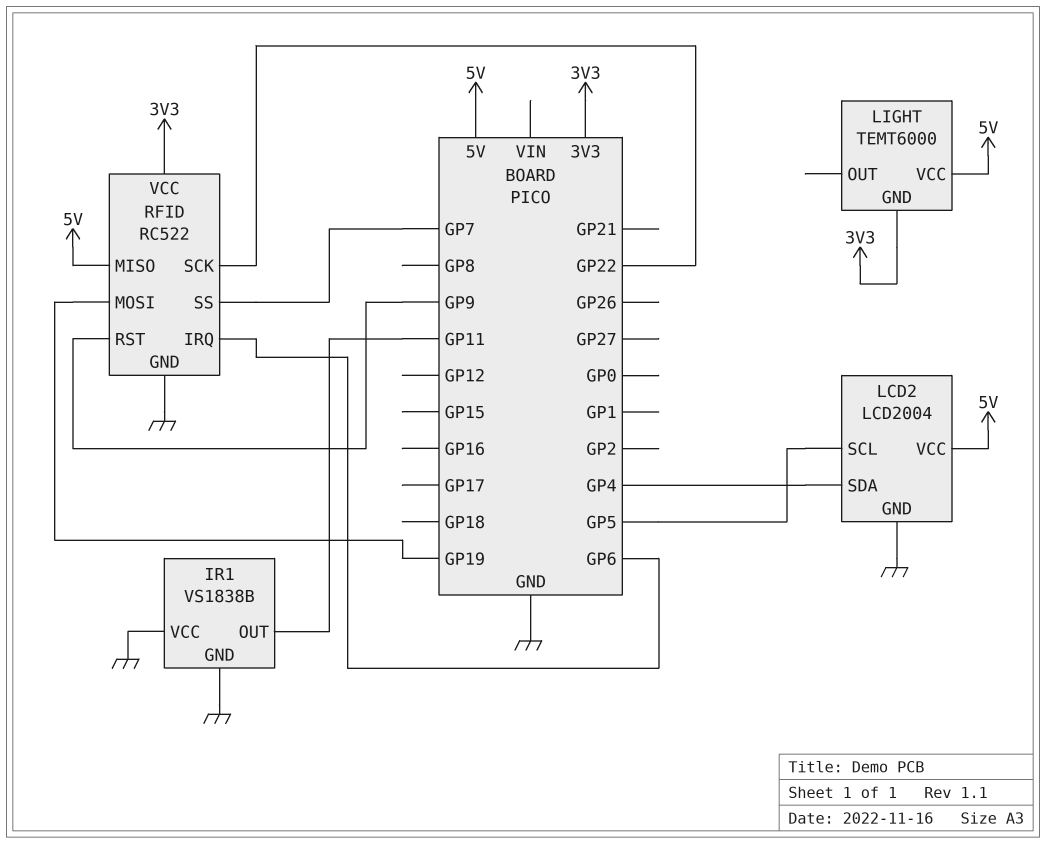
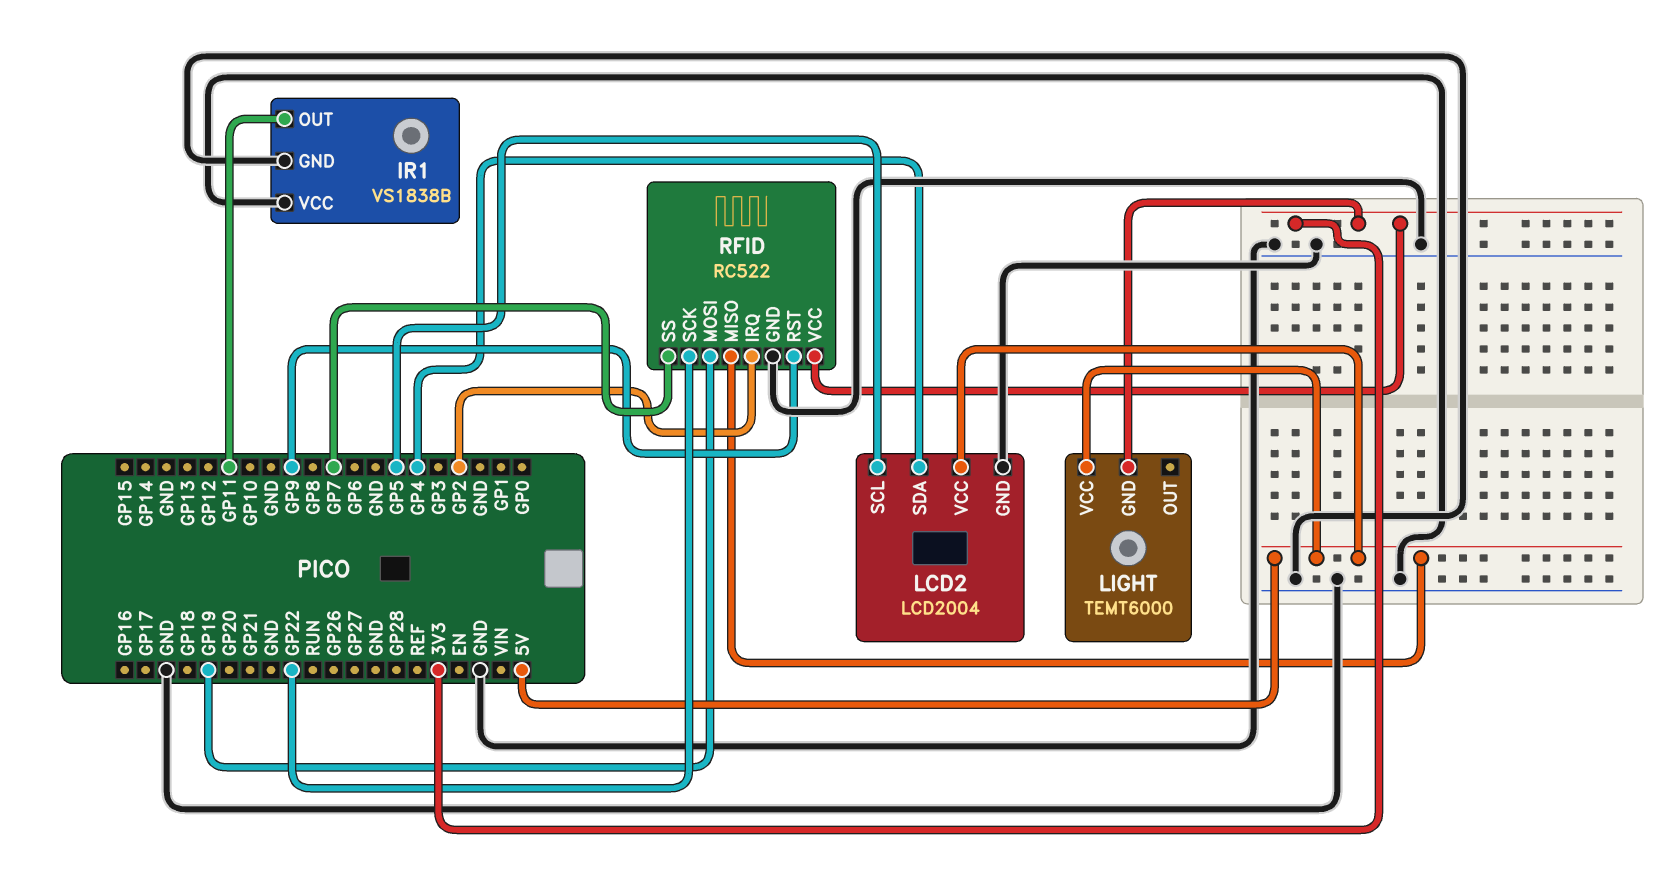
RFID pin IRQ: GP6 -> GP2

